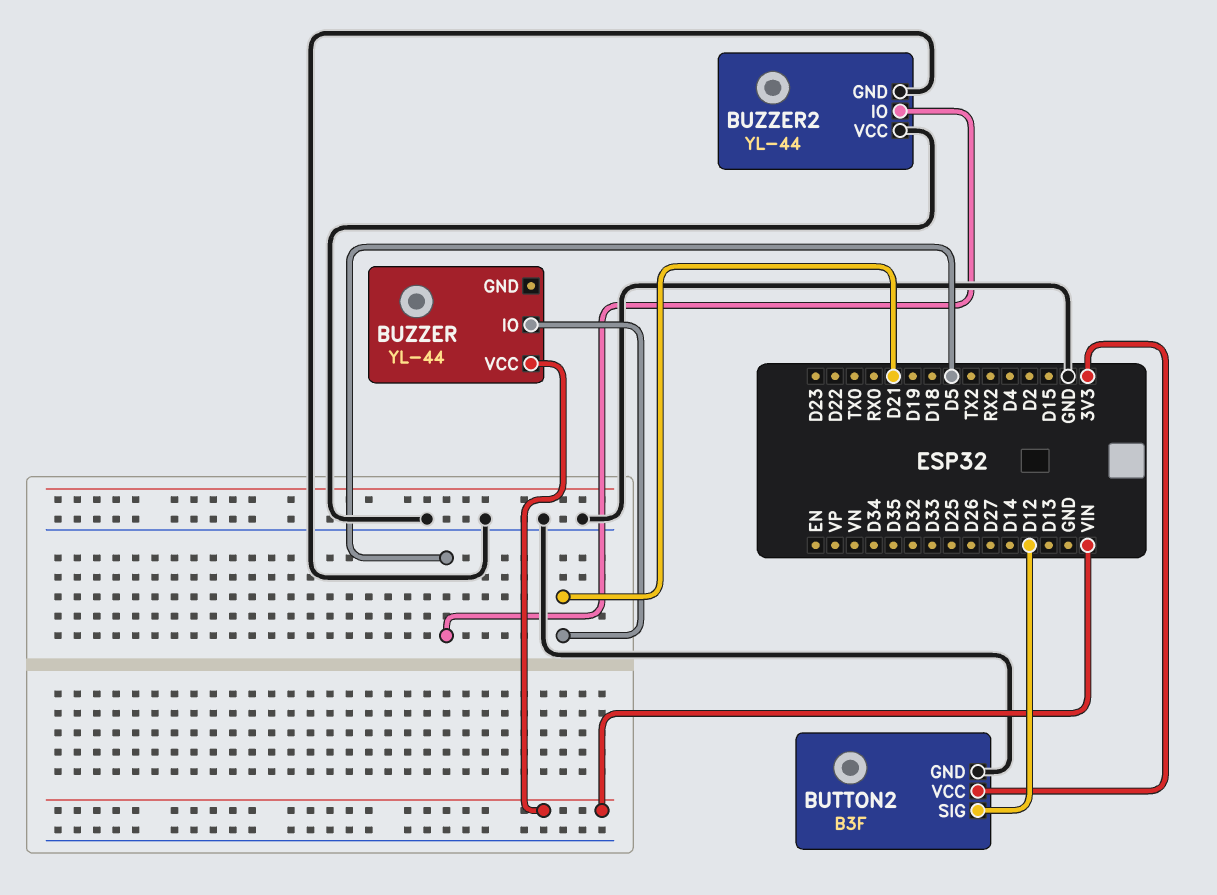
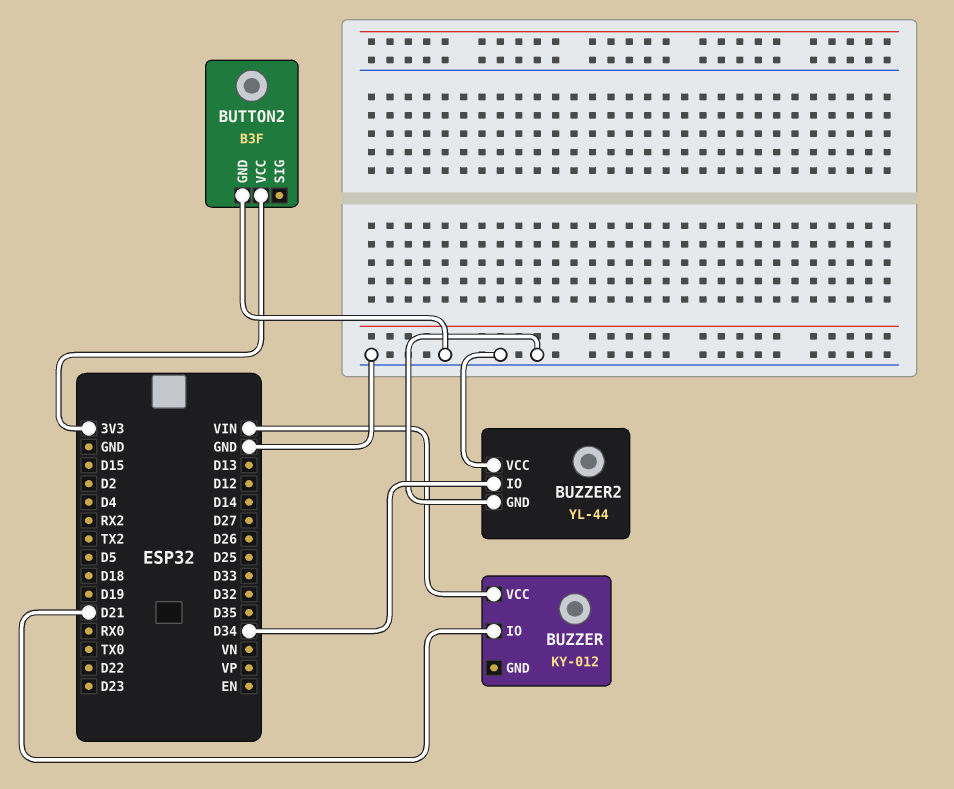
BUTTON2 pin SIG: D12 -> none
BUZZER: YL-44 -> KY-012
BUZZER2 pin IO: D5 -> D34

